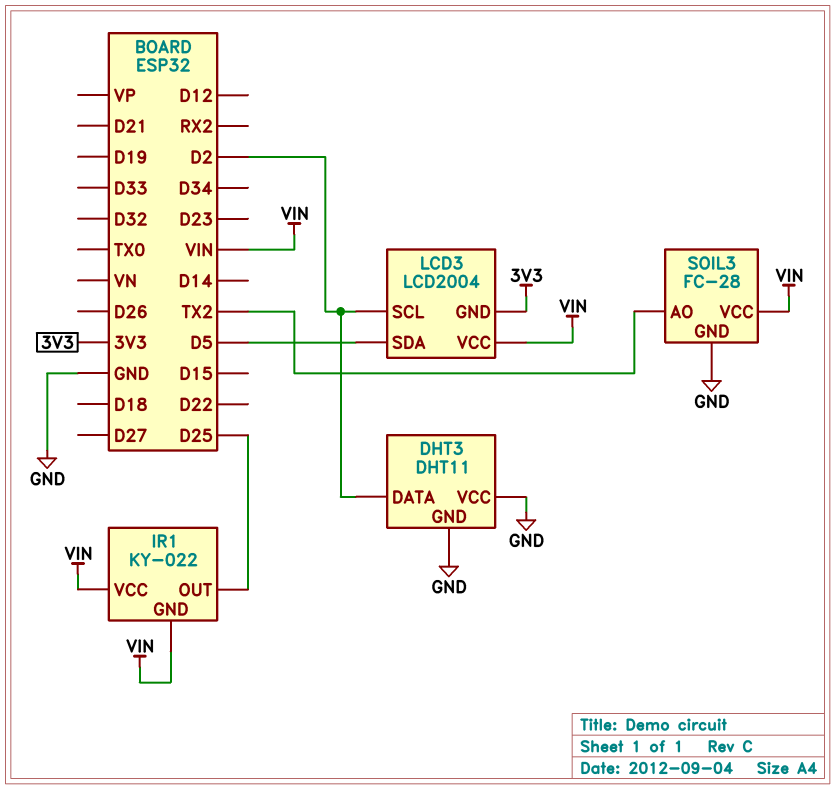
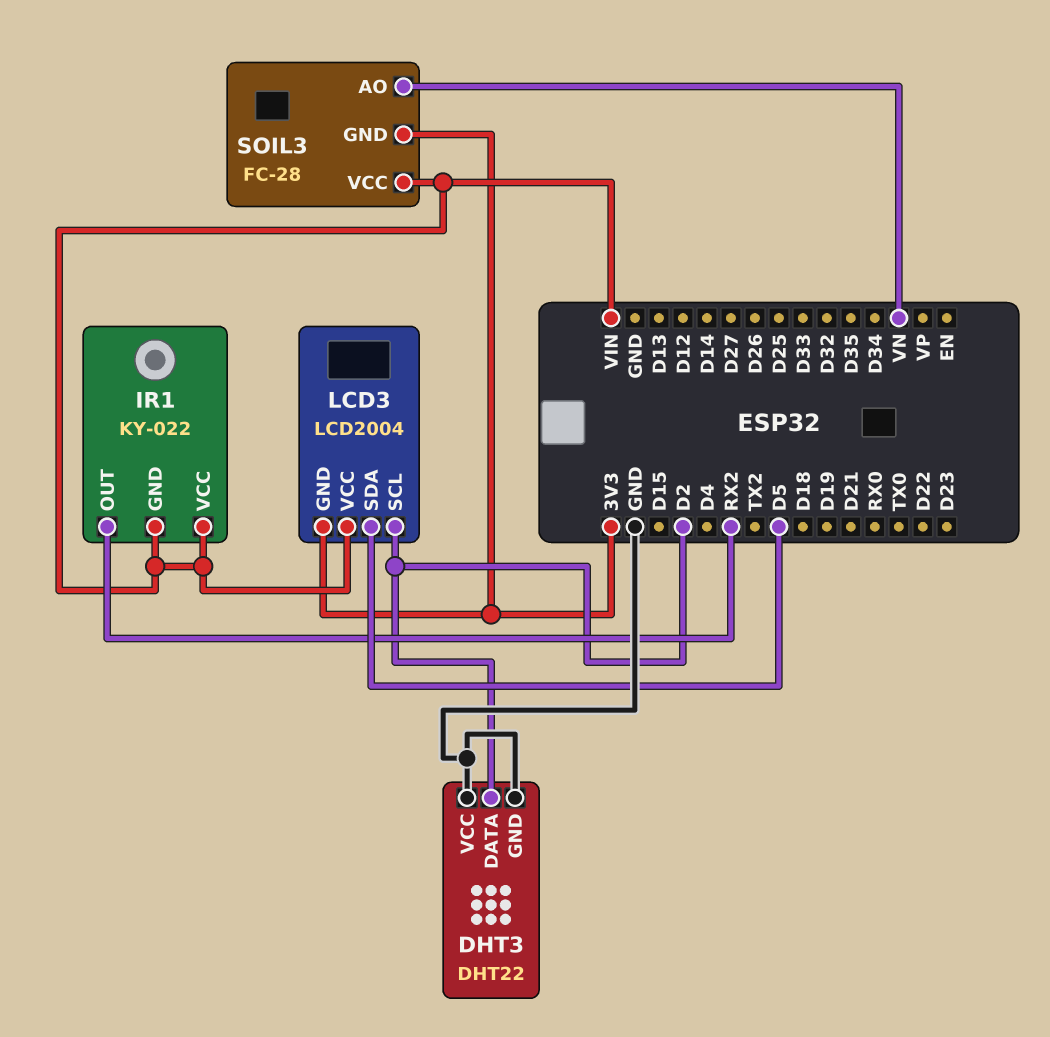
DHT3: DHT11 -> DHT22
IR1 pin OUT: D25 -> RX2
SOIL3 pin AO: TX2 -> VN
SOIL3 pin GND: GND -> 3V3

